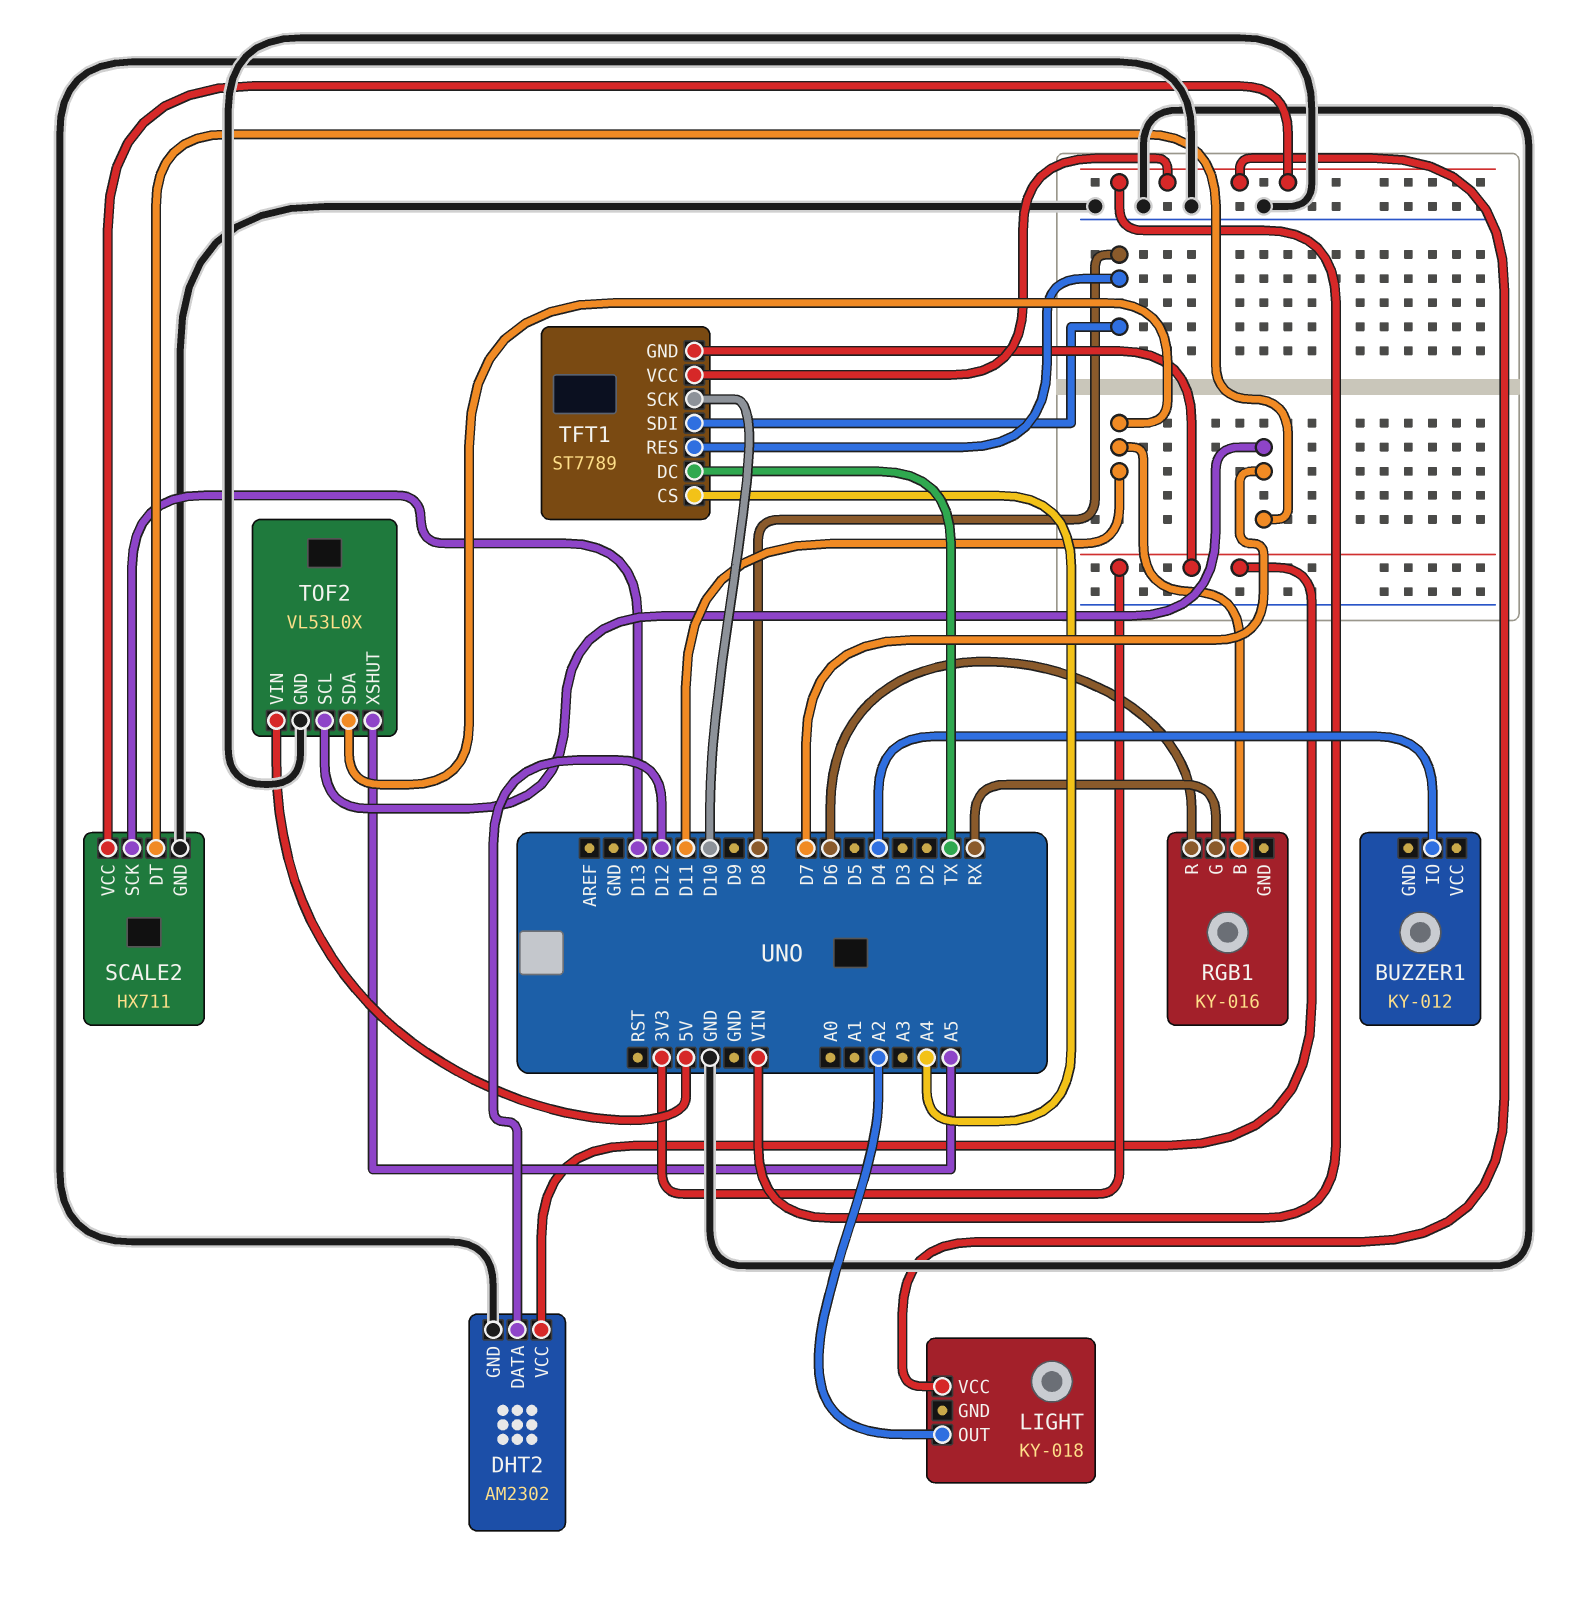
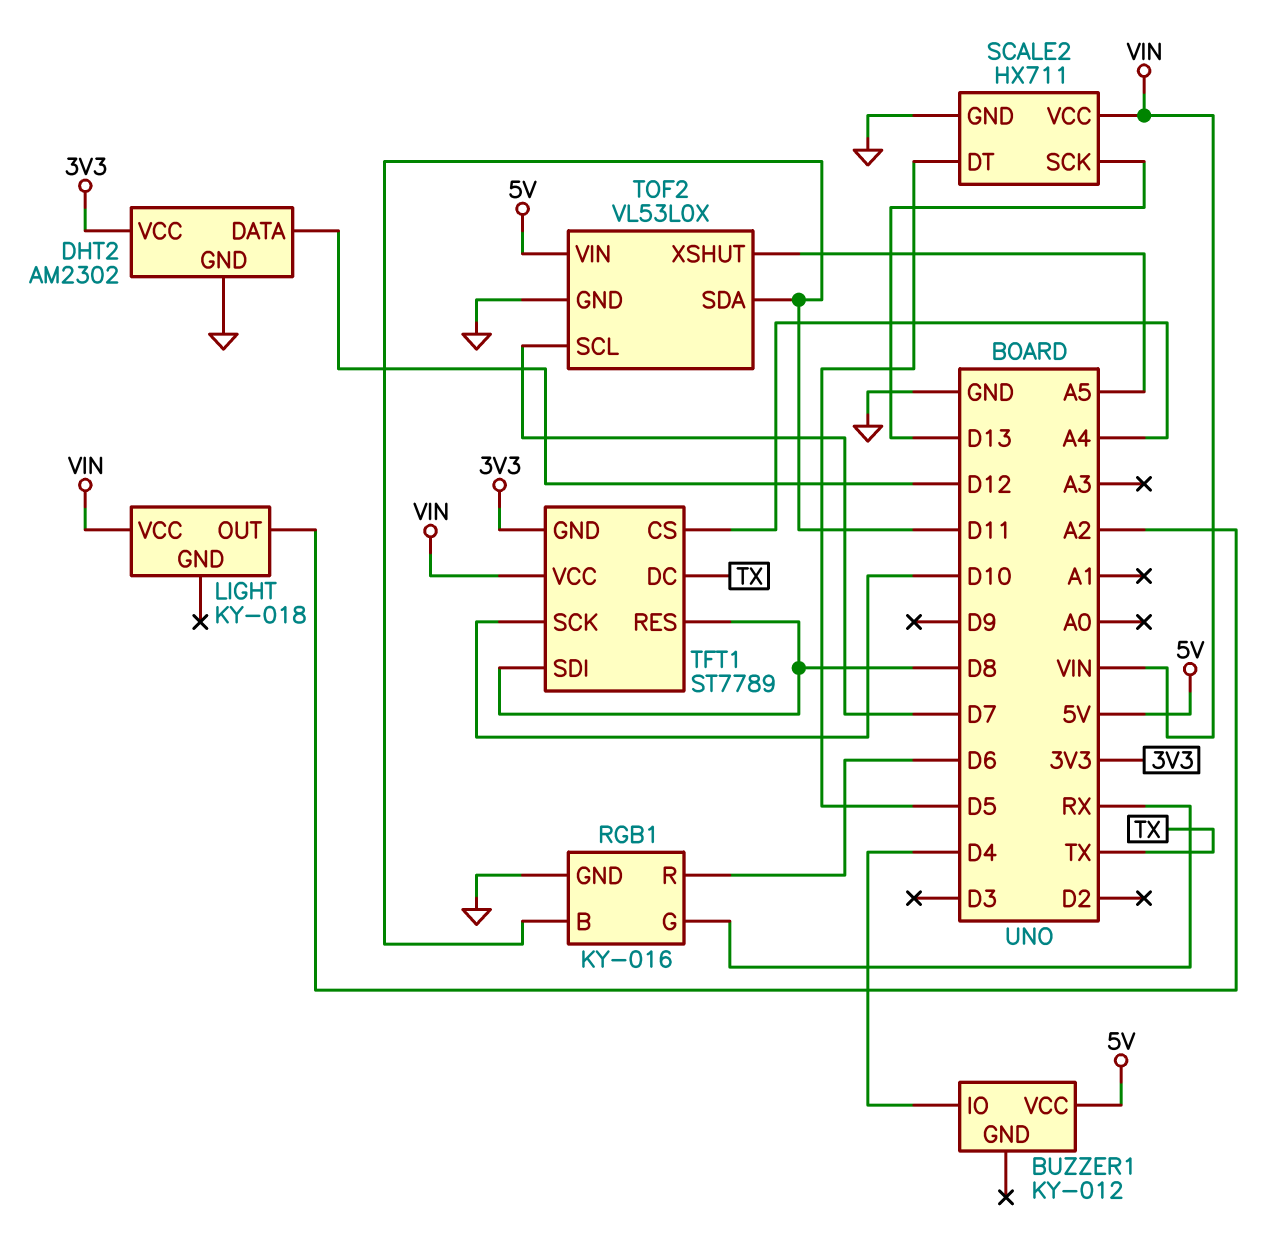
BUZZER1 pin VCC: none -> 5V
RGB1 pin GND: none -> GND
SCALE2 pin DT: D7 -> D5

